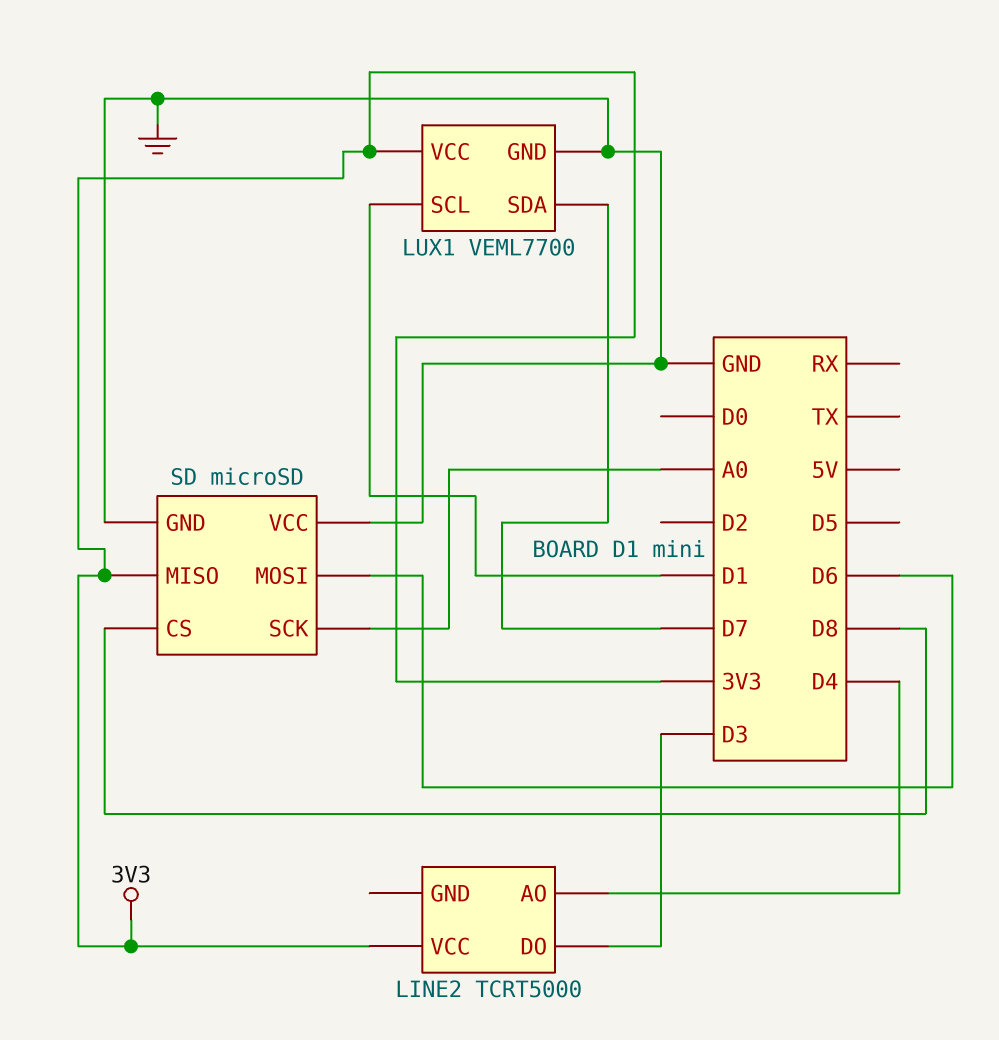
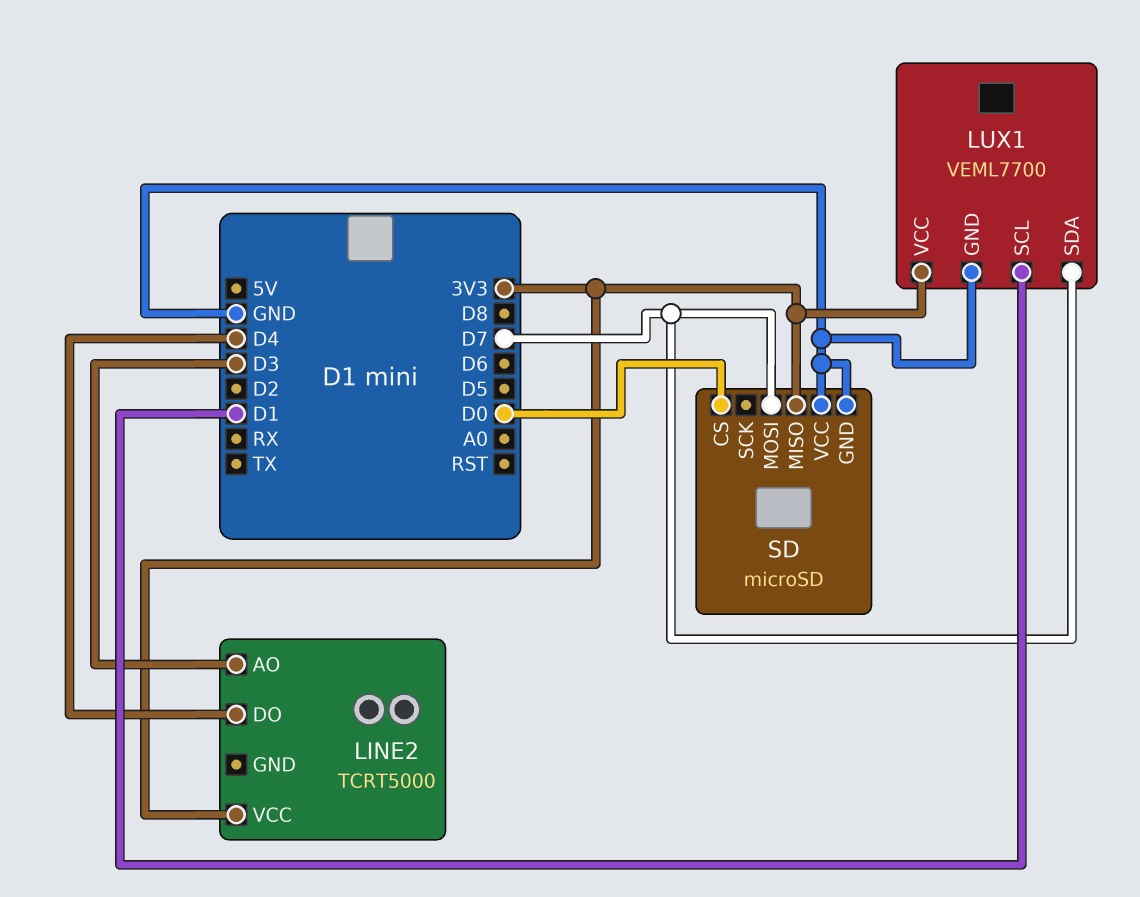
LINE2 pin AO: D4 -> D3
LINE2 pin DO: D3 -> D4
SD pin CS: D8 -> D0
SD pin MOSI: D6 -> D7
SD pin SCK: A0 -> none

